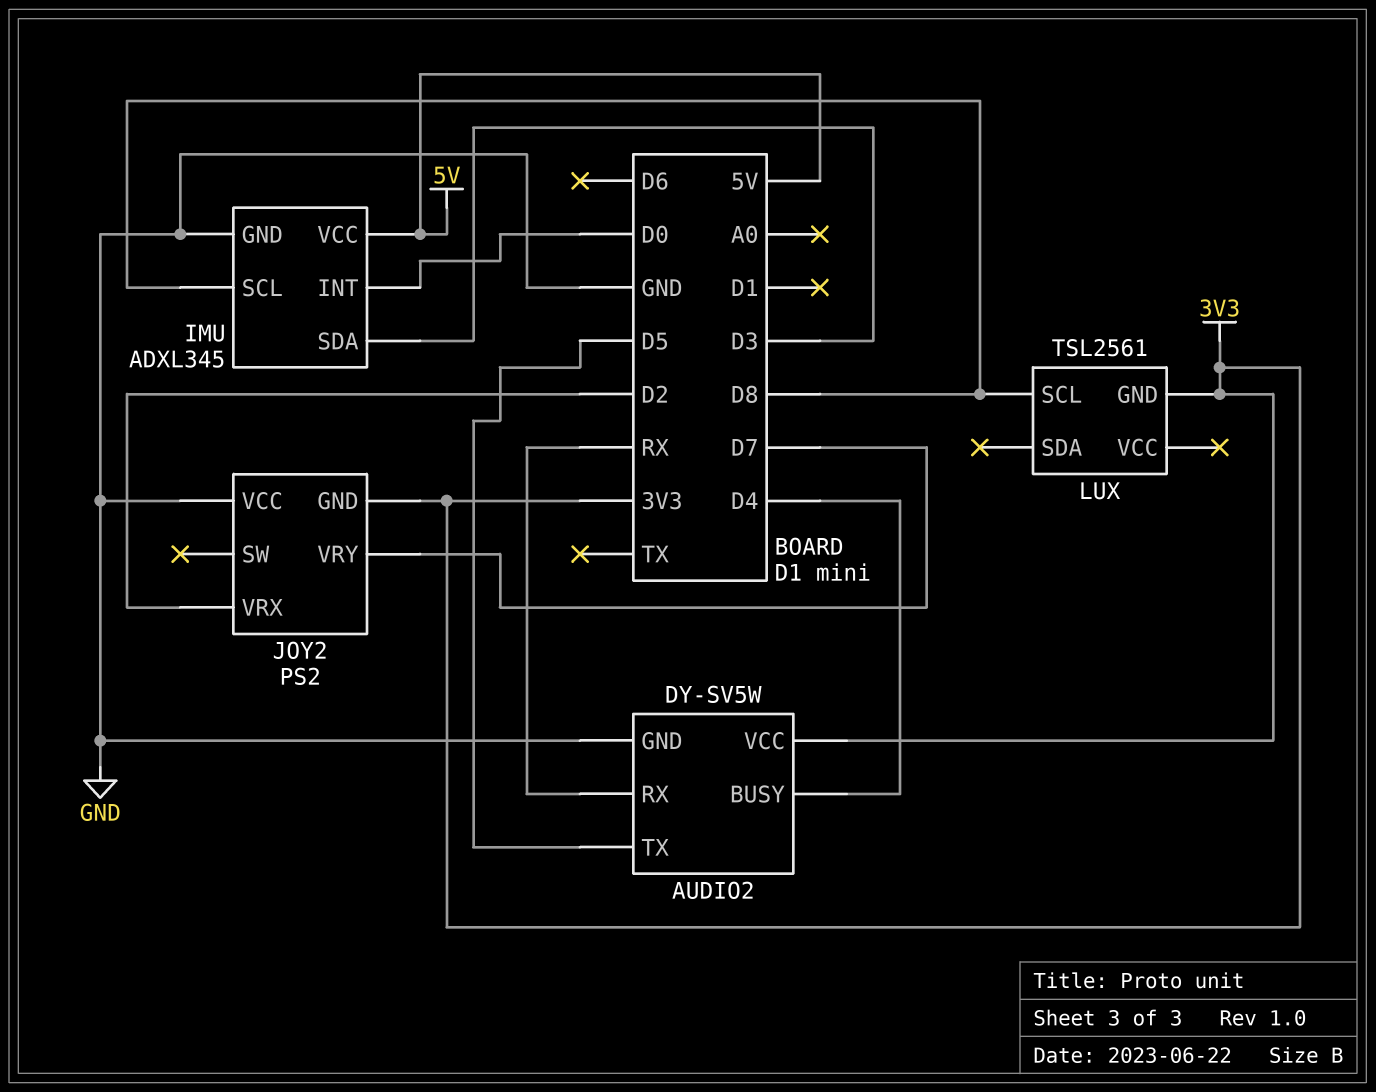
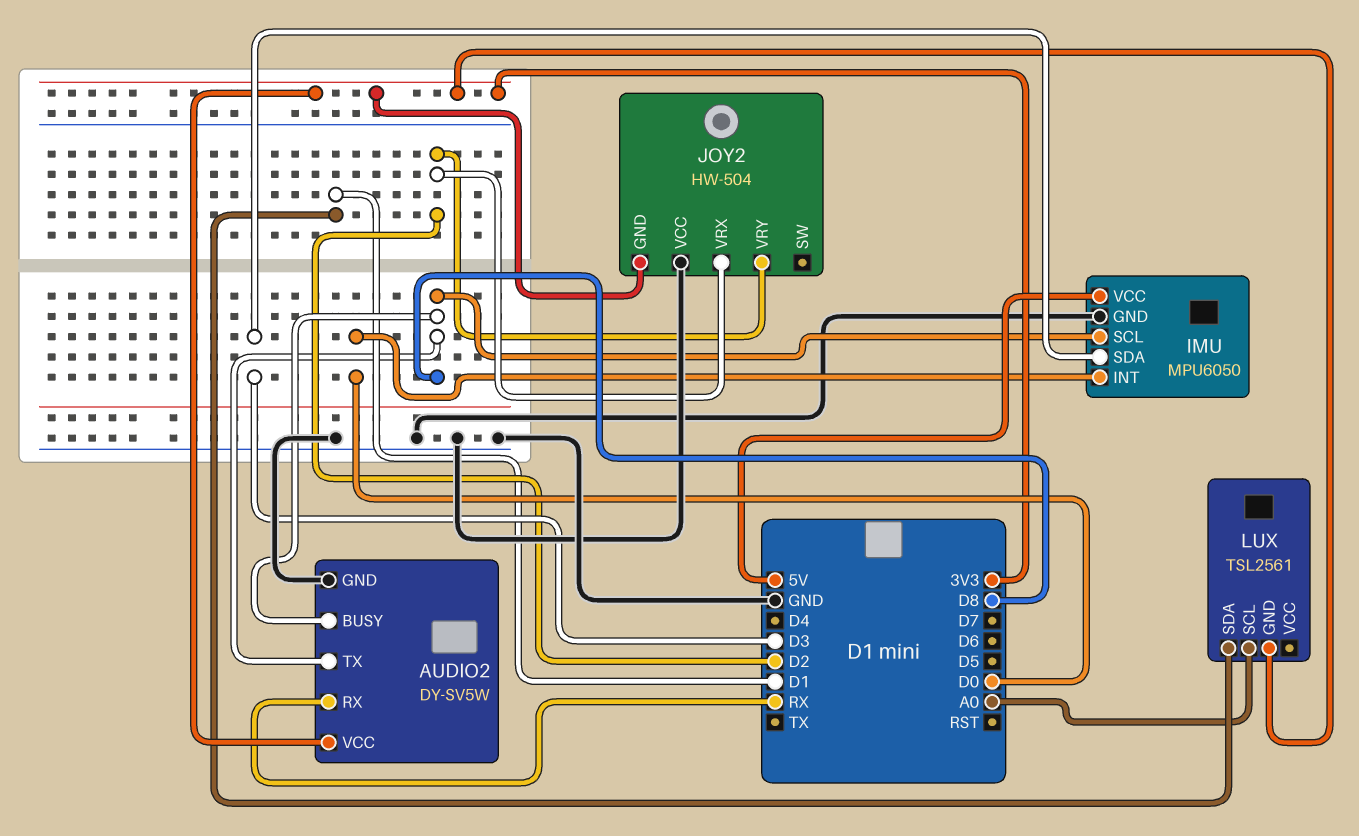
AUDIO2 pin BUSY: D4 -> D8
AUDIO2 pin TX: D5 -> D8
IMU: ADXL345 -> MPU6050
JOY2: PS2 -> HW-504
JOY2 pin VRY: D7 -> D2
LUX pin SCL: D8 -> A0
LUX pin SDA: none -> D1

